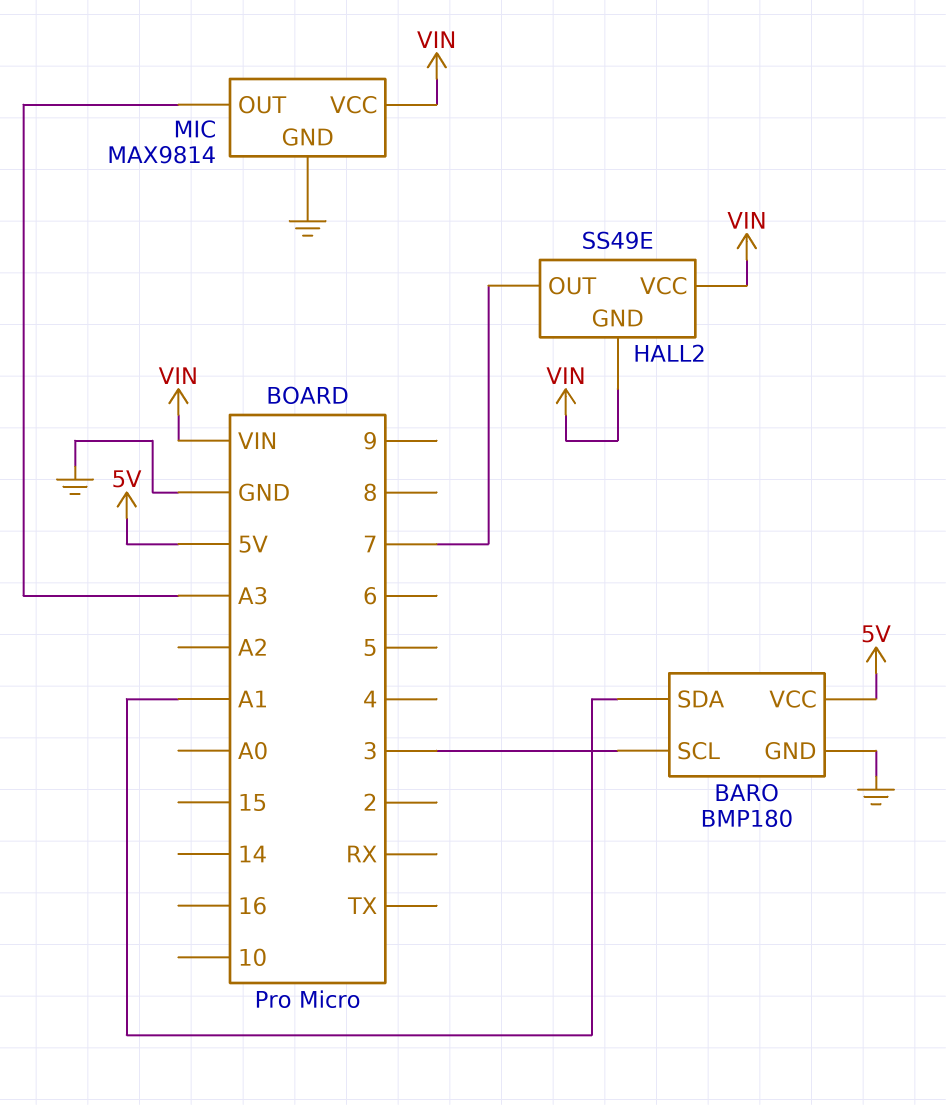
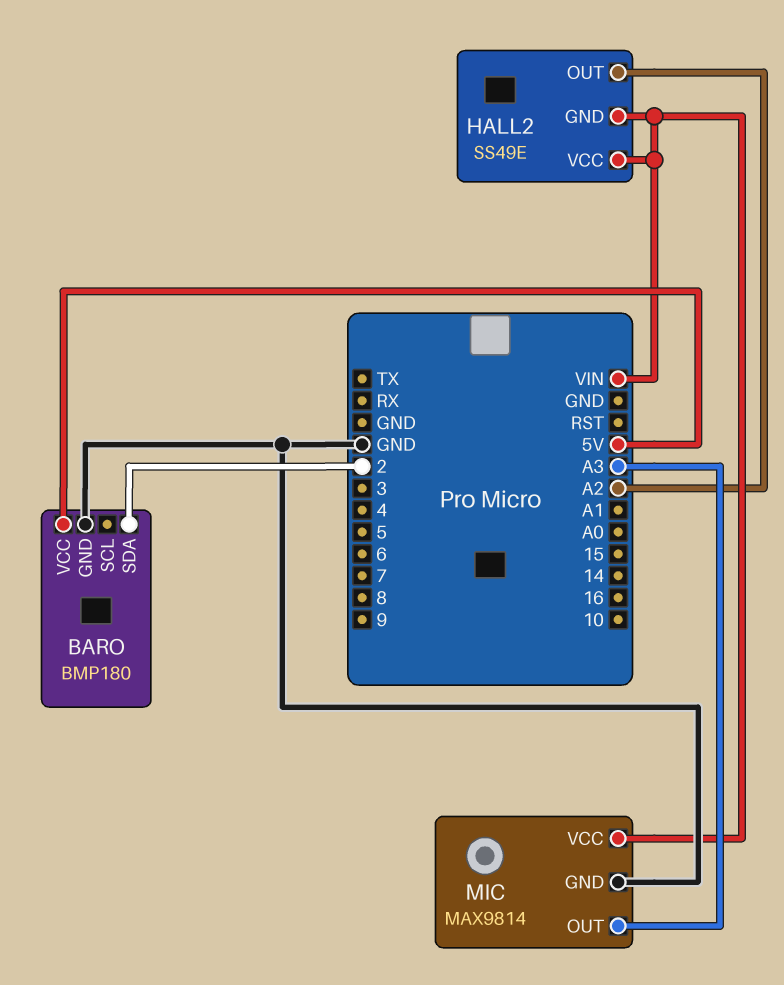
BARO pin SCL: 3 -> none
BARO pin SDA: A1 -> 2
HALL2 pin OUT: 7 -> A2

